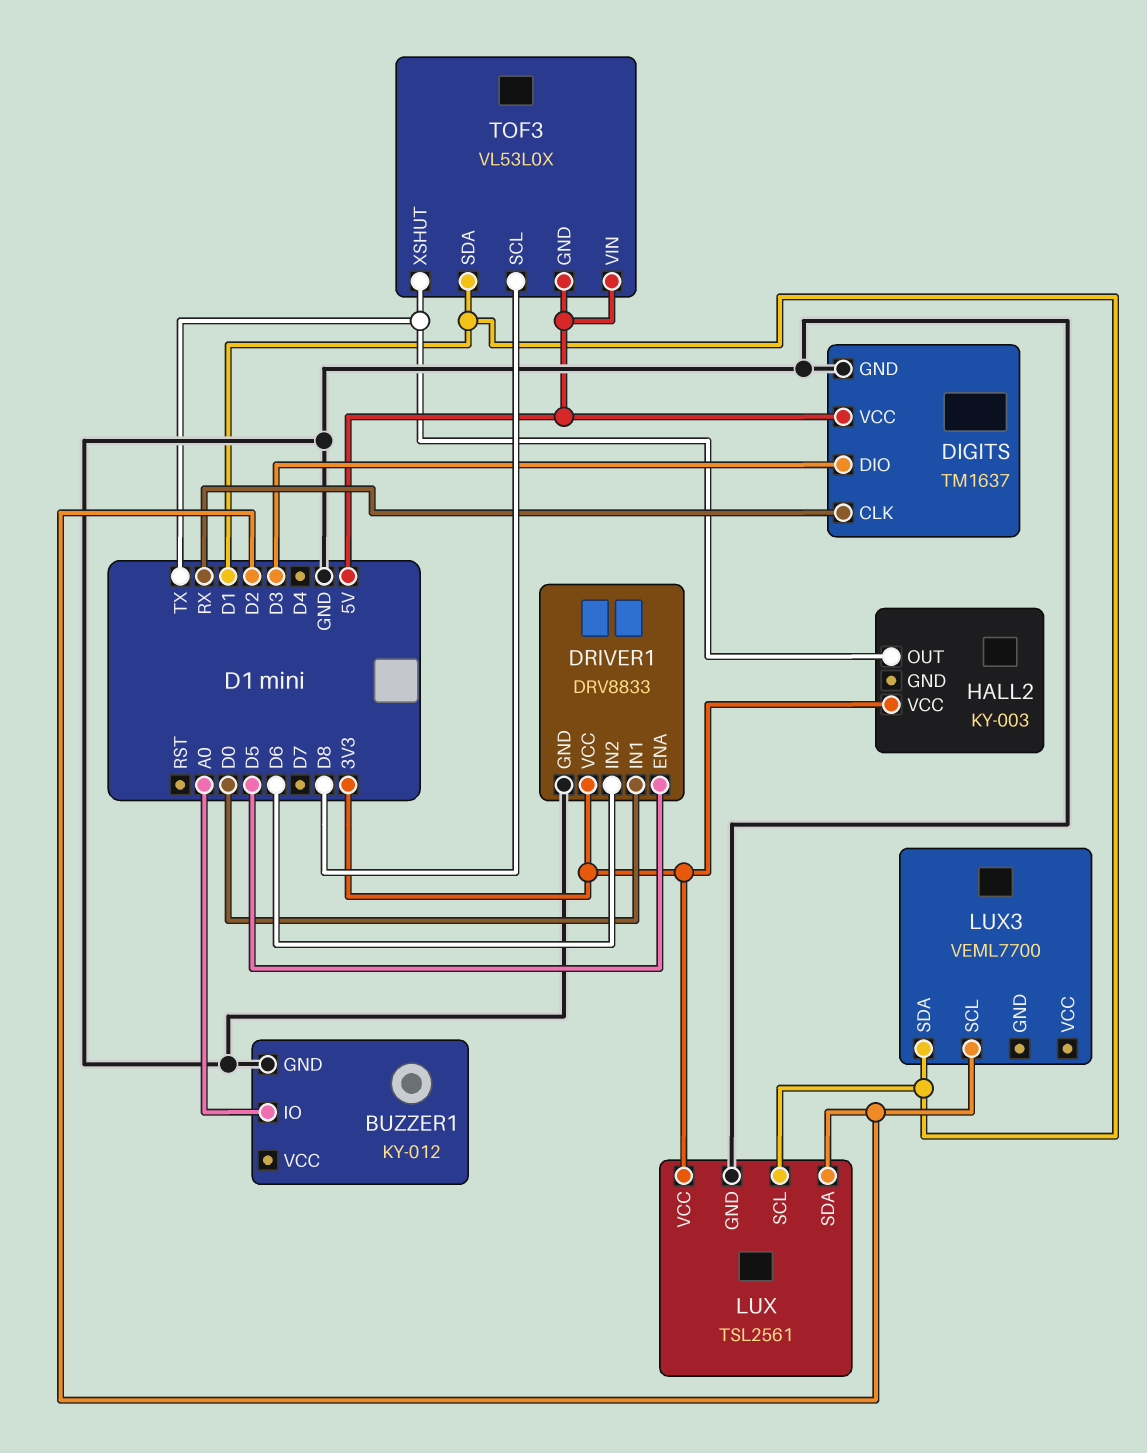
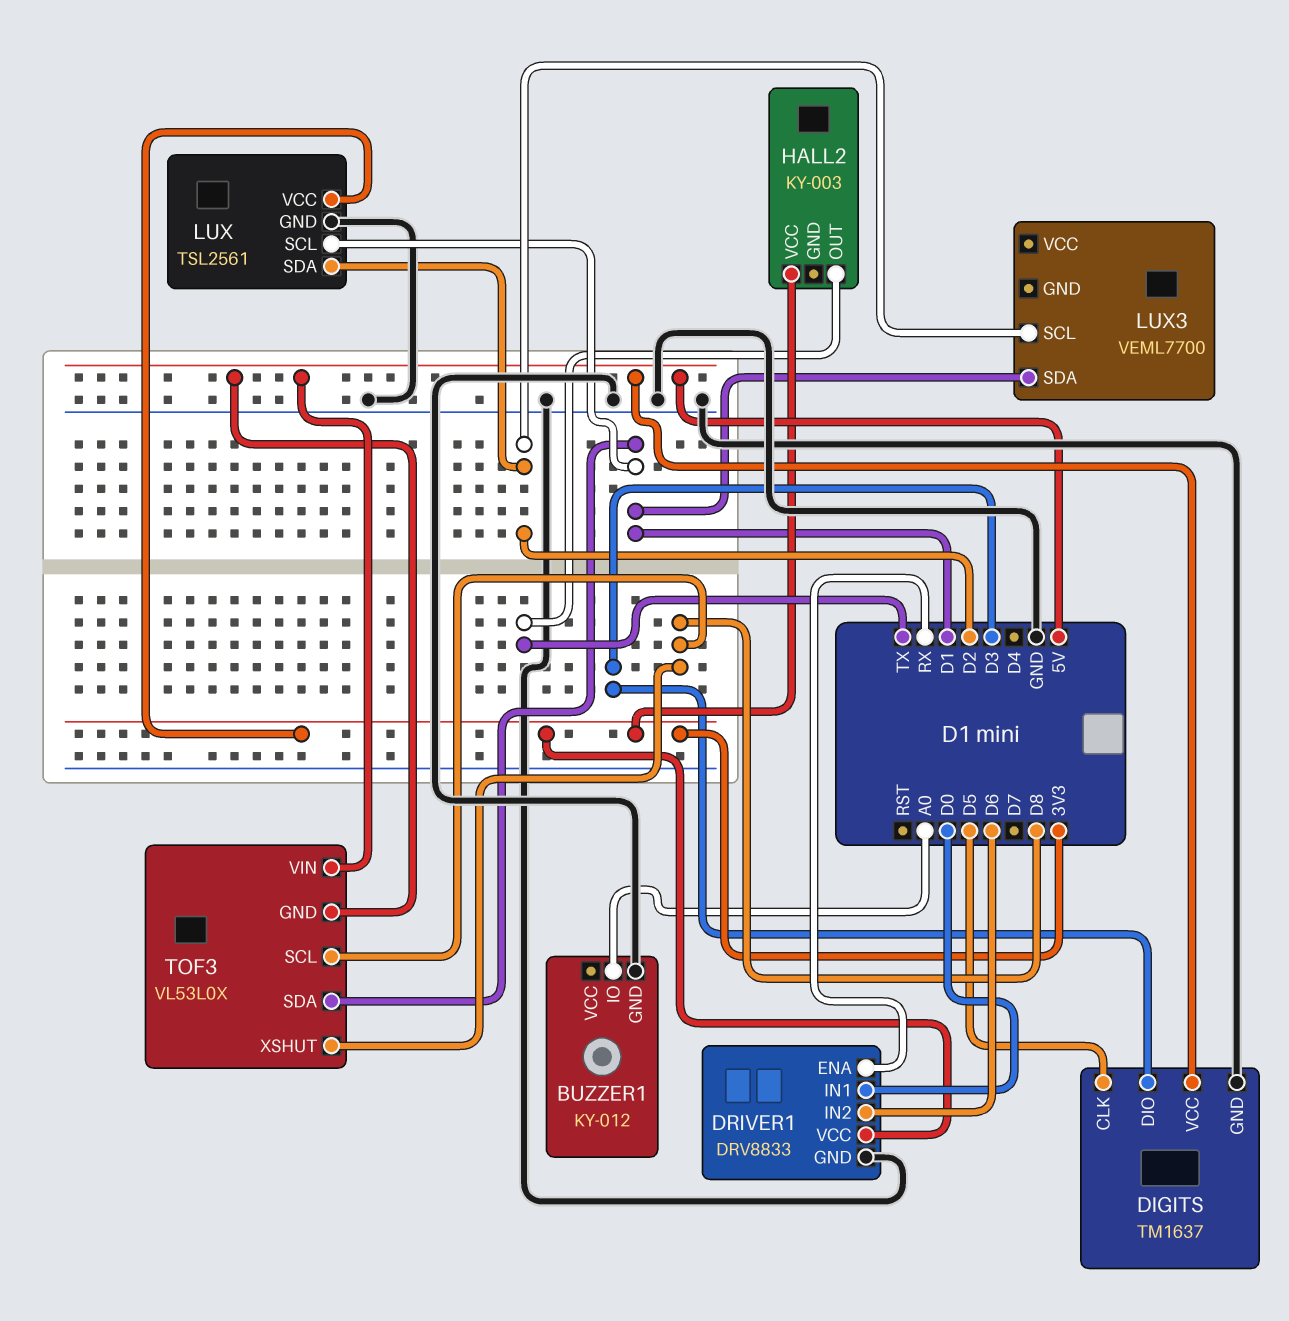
DIGITS pin CLK: RX -> D5
DRIVER1 pin ENA: D5 -> RX
TOF3 pin XSHUT: TX -> D8

